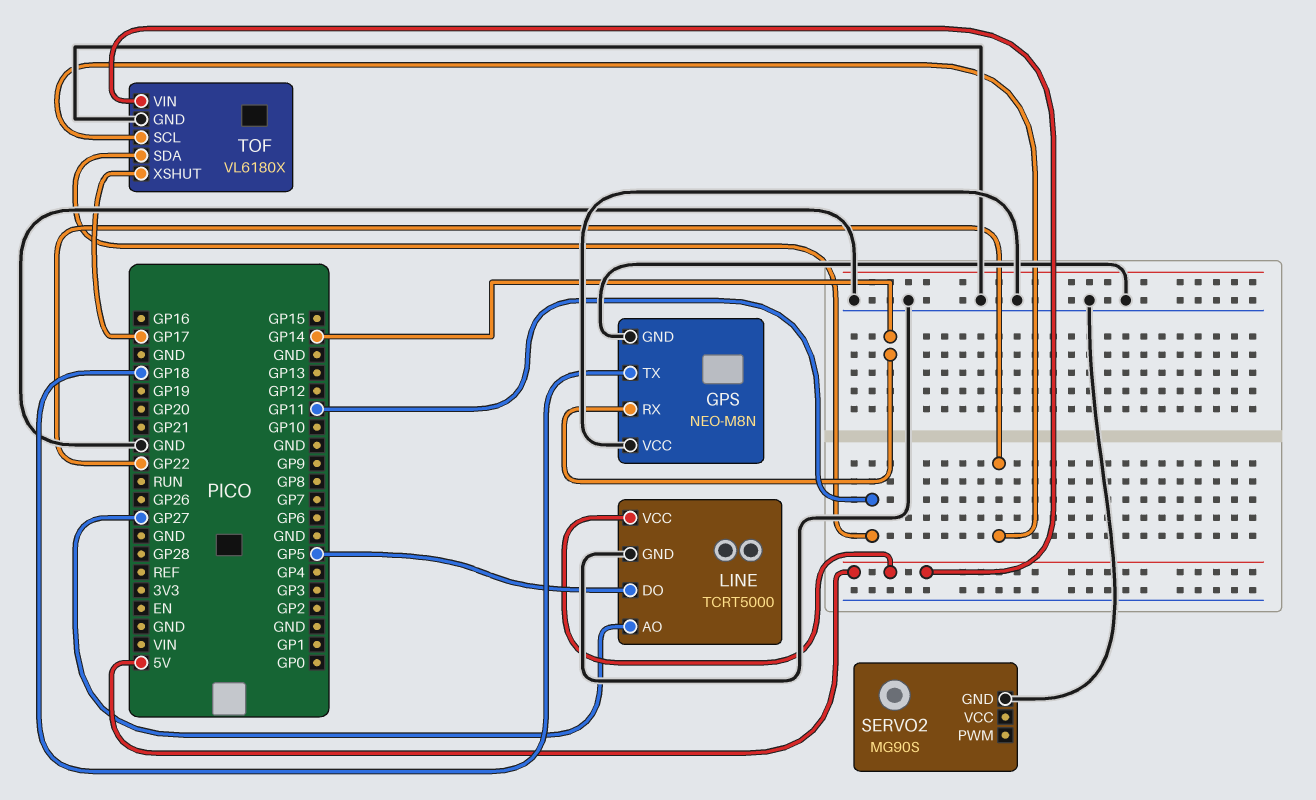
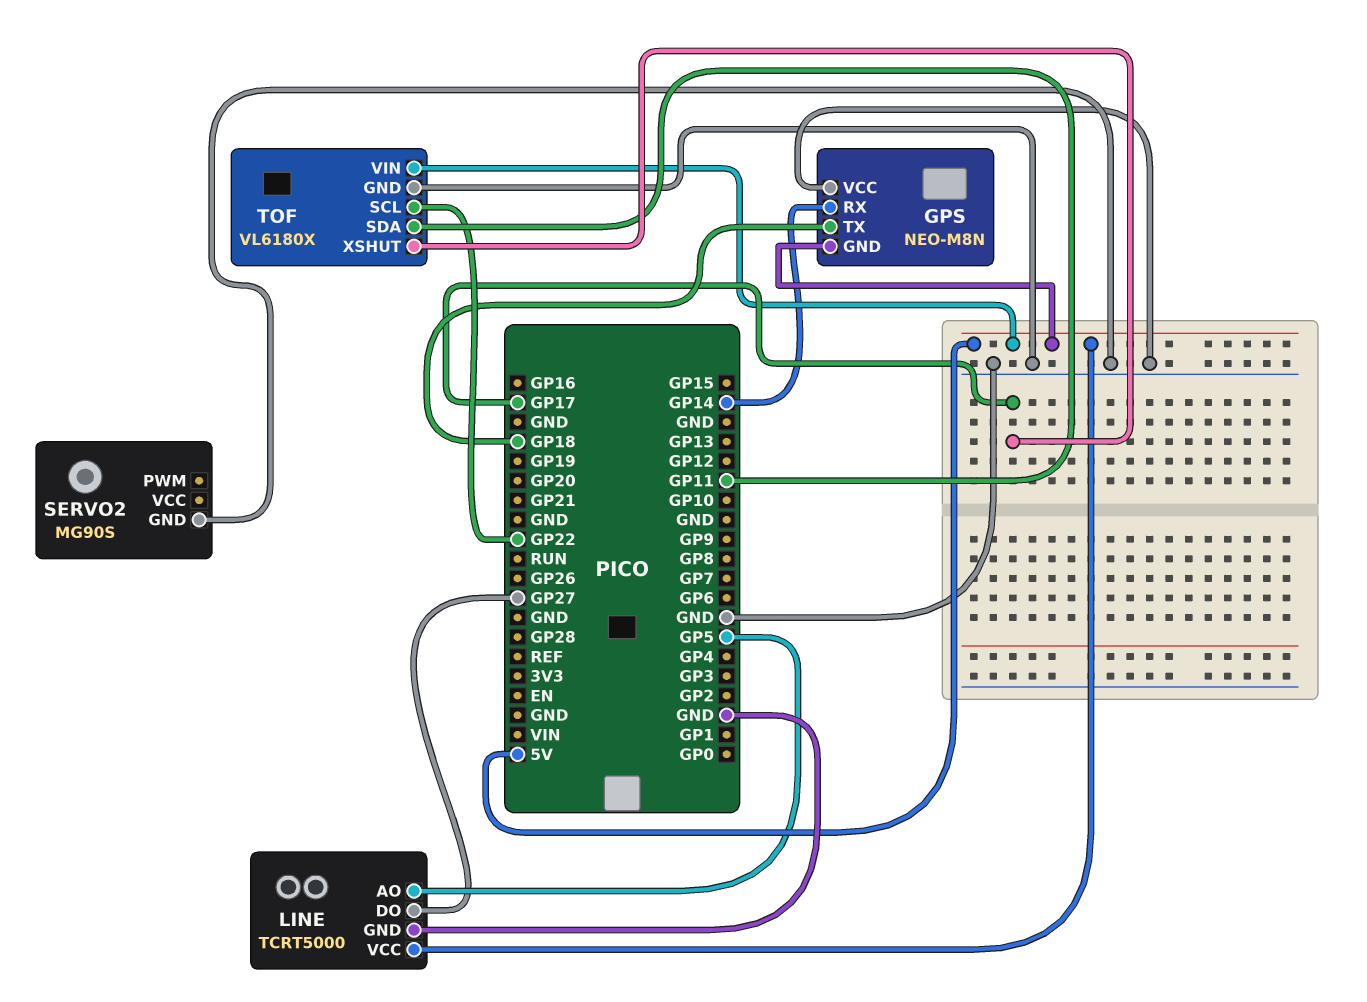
GPS pin GND: GND -> 5V
LINE pin AO: GP27 -> GP5
LINE pin DO: GP5 -> GP27

